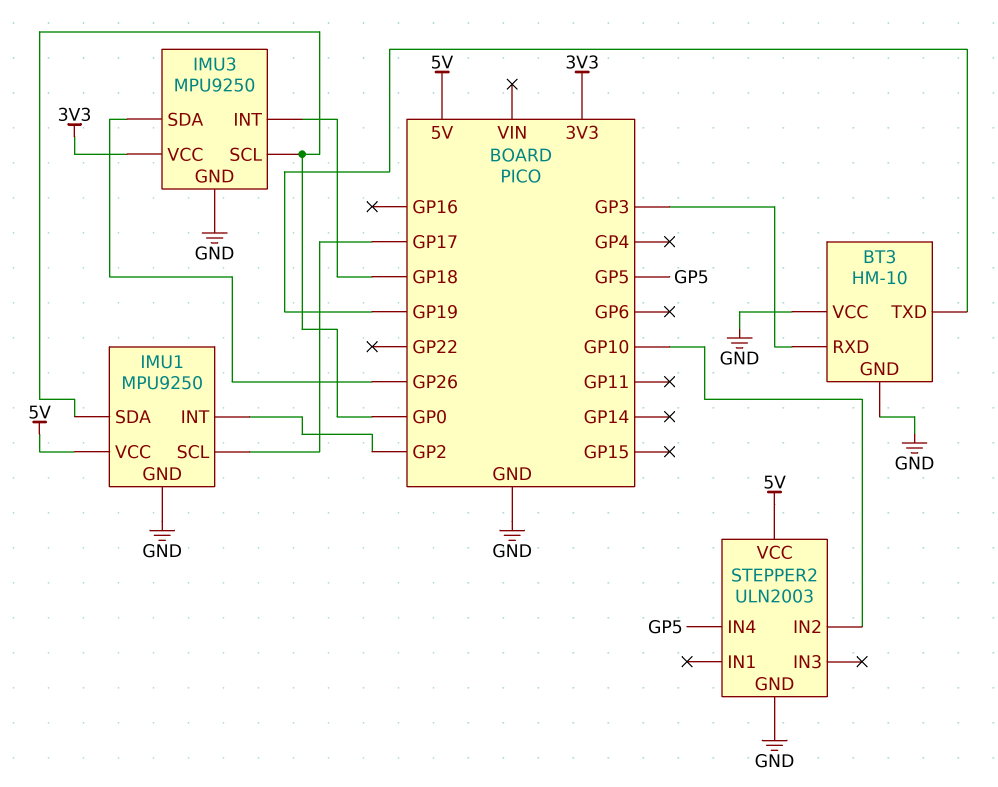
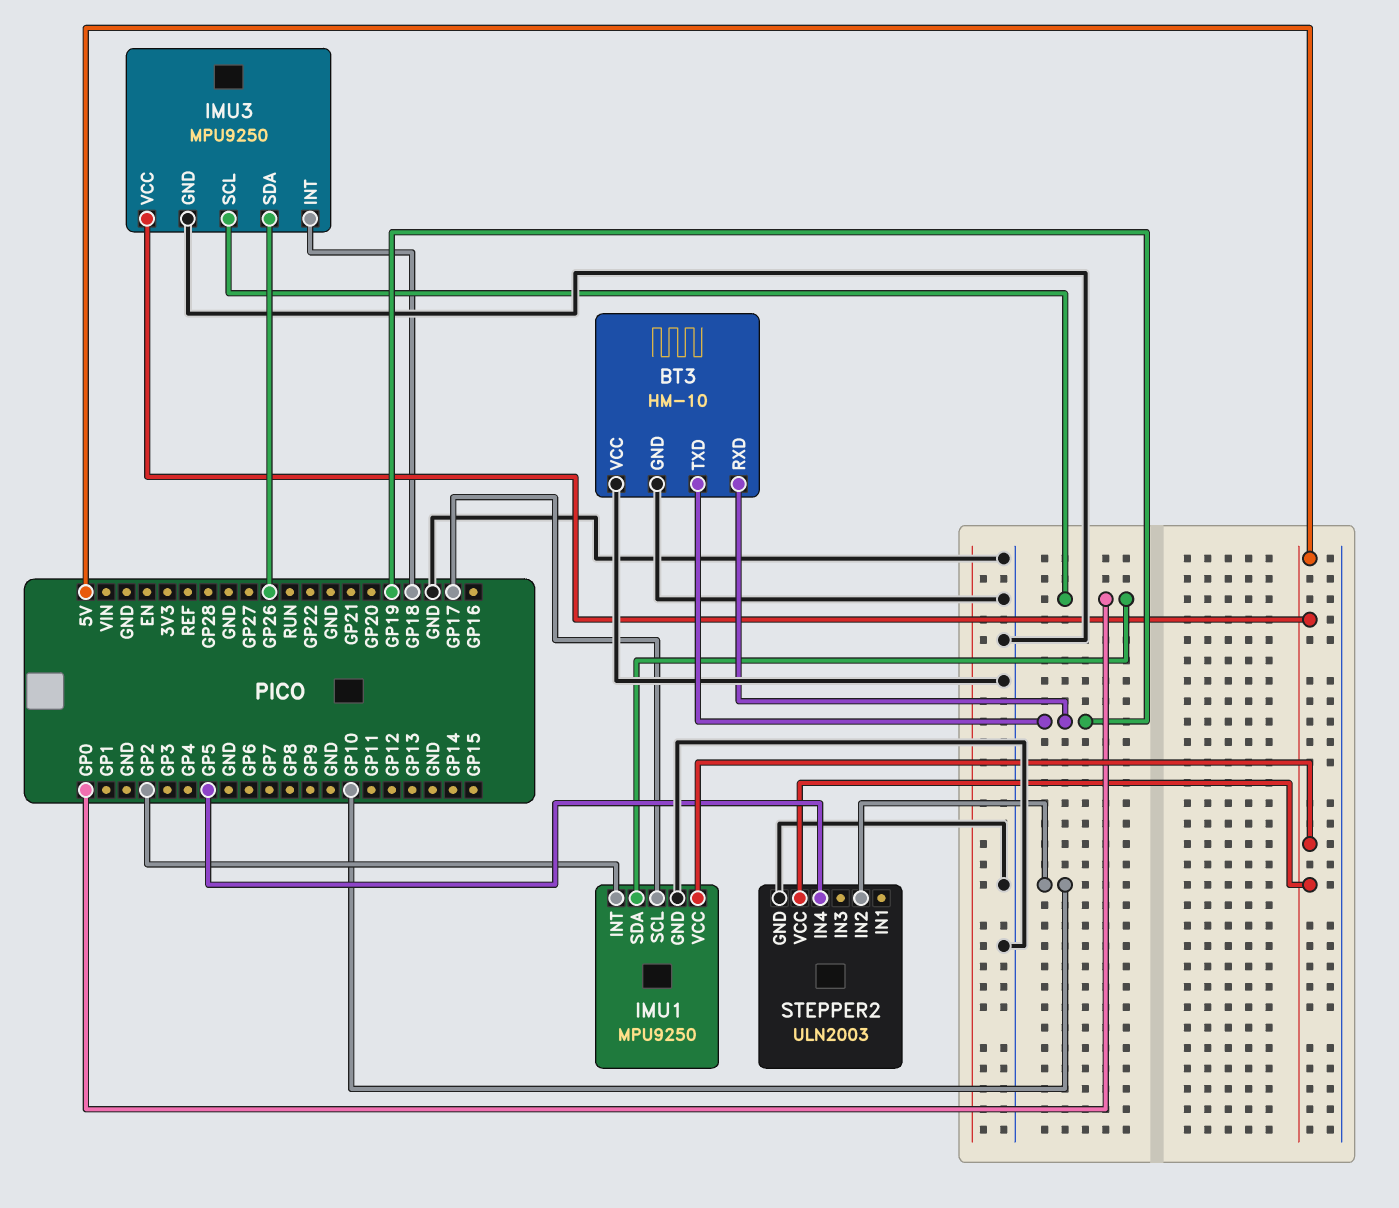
BT3 pin RXD: GP3 -> GP19
IMU3 pin VCC: 3V3 -> 5V

